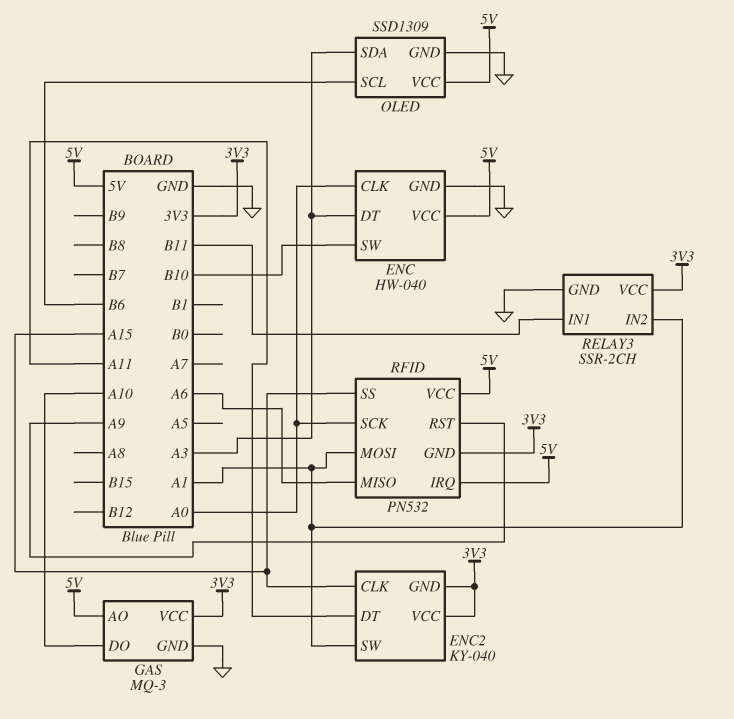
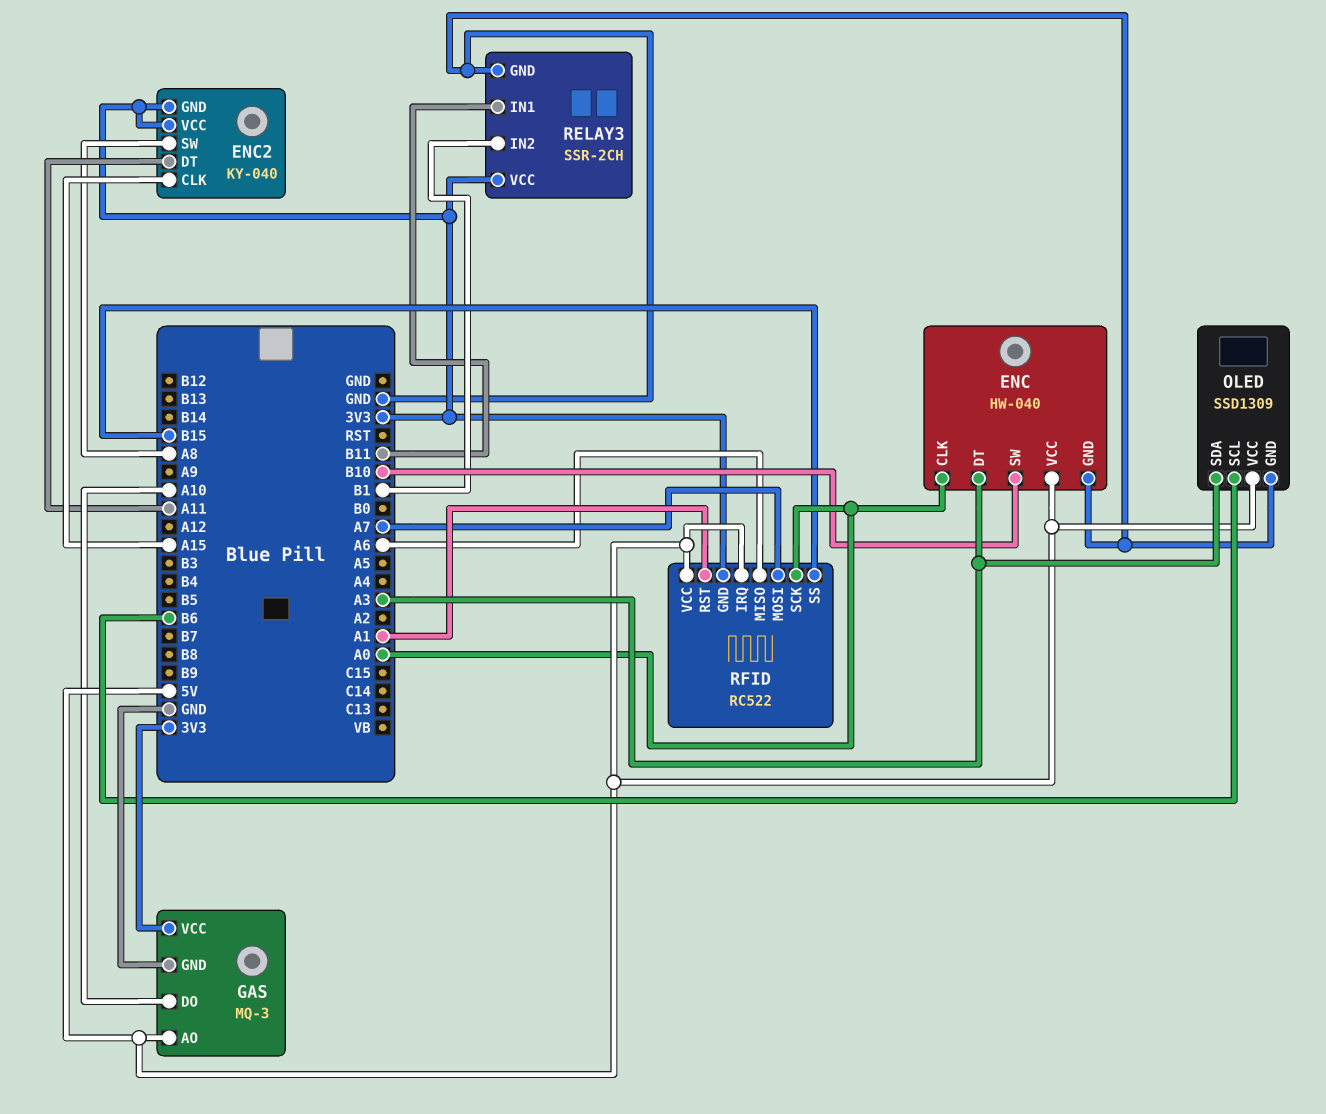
ENC2 pin SW: A1 -> A8
RELAY3 pin IN2: A1 -> B1
RFID: PN532 -> RC522
RFID pin MOSI: A1 -> A7
RFID pin RST: A9 -> A1
RFID pin SS: A15 -> B15

